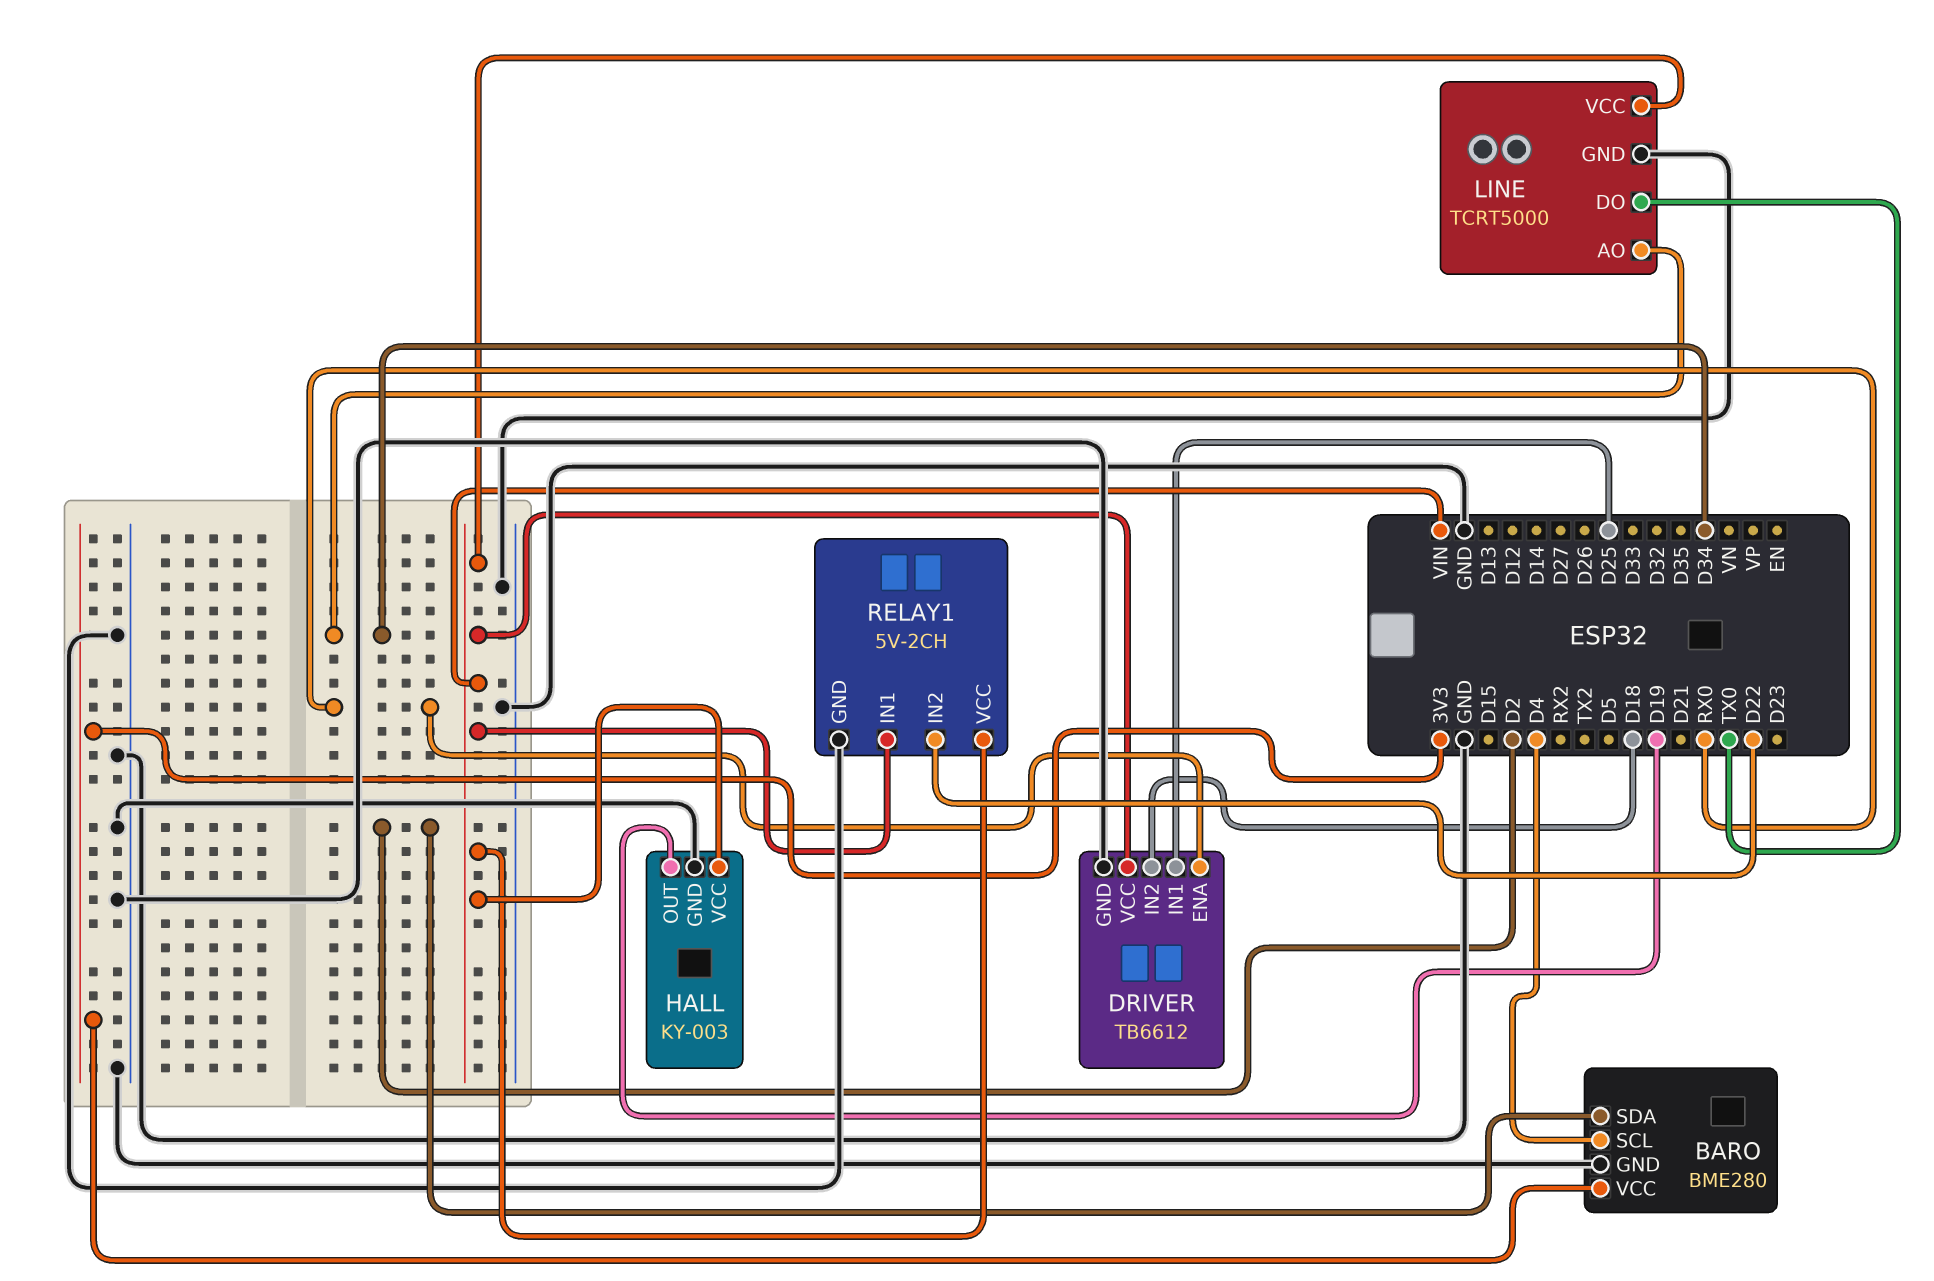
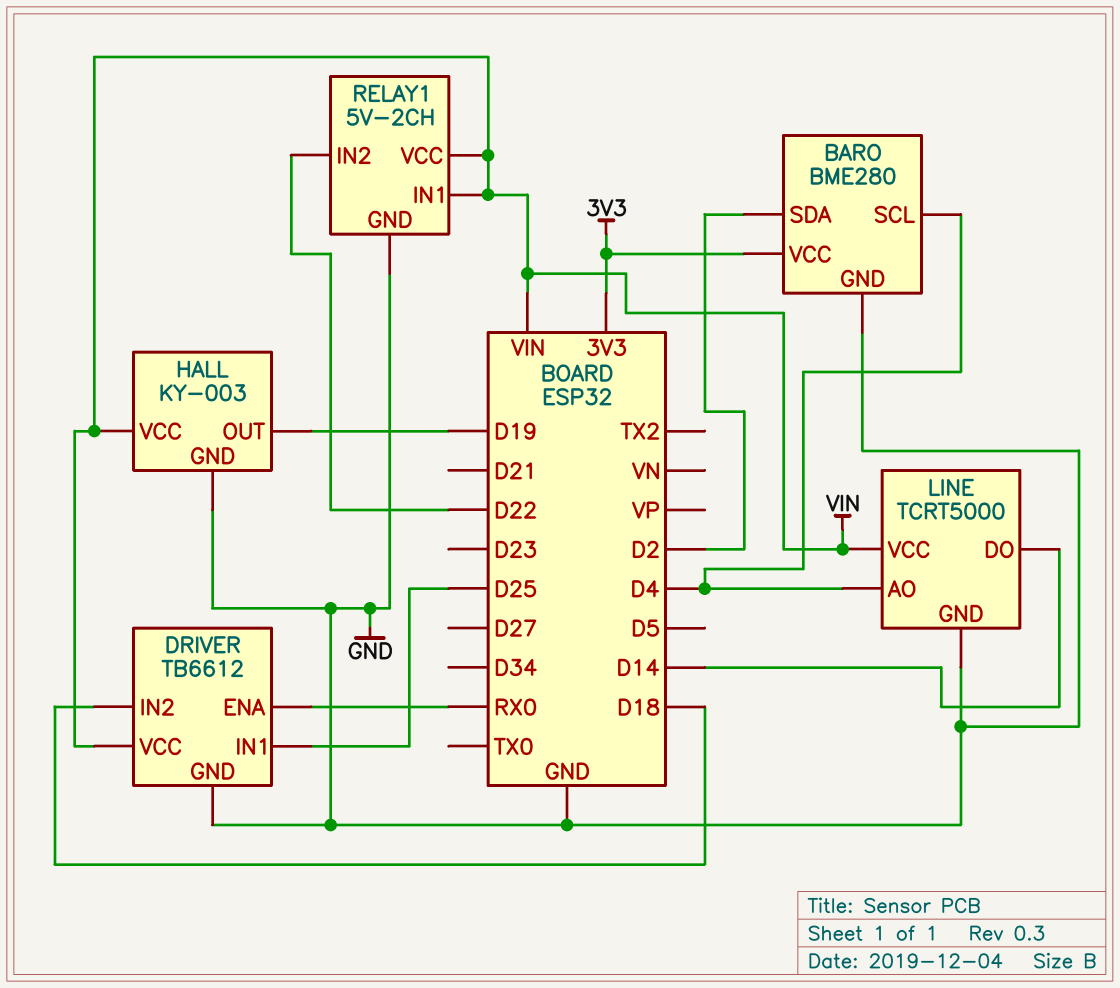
LINE pin AO: D34 -> D4
LINE pin DO: TX0 -> D14

